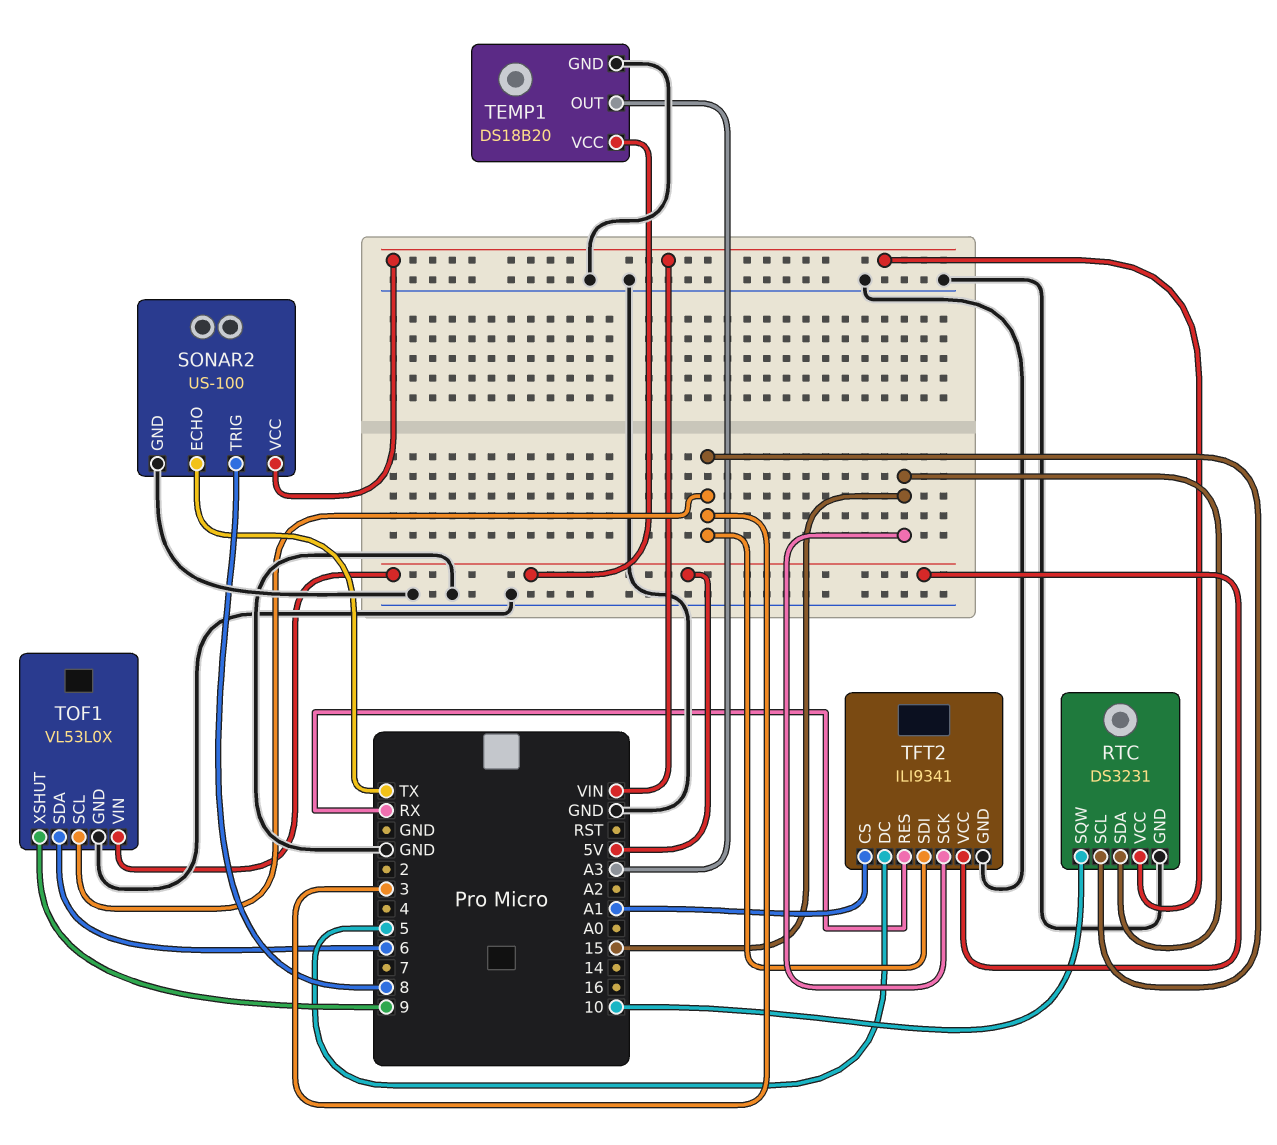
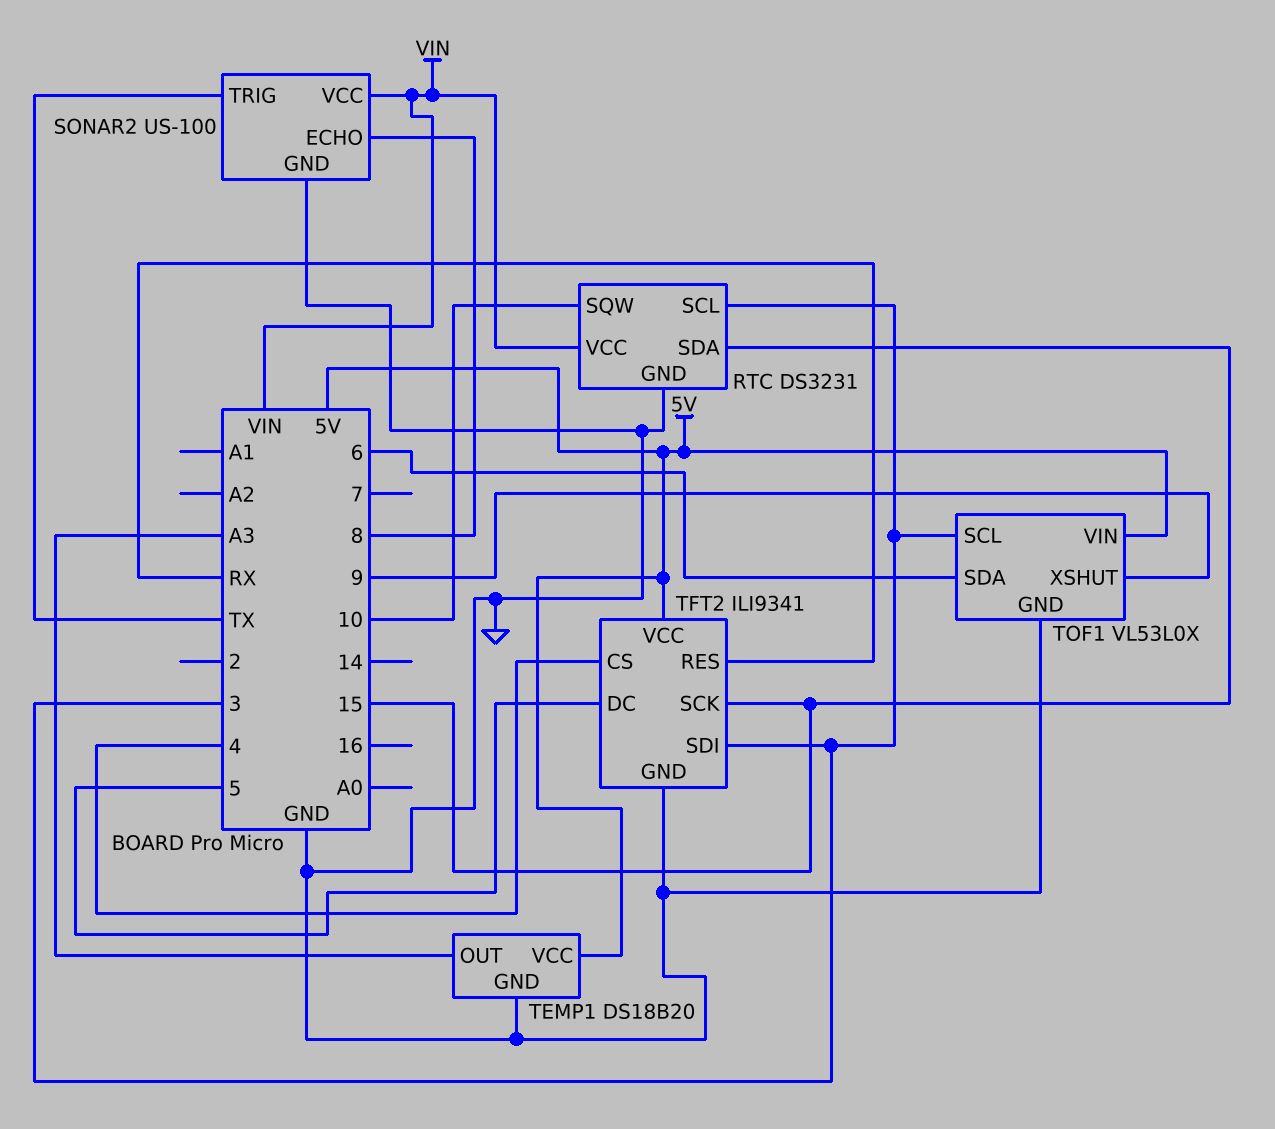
SONAR2 pin ECHO: TX -> 8
SONAR2 pin TRIG: 8 -> TX
TFT2 pin CS: A1 -> 4

